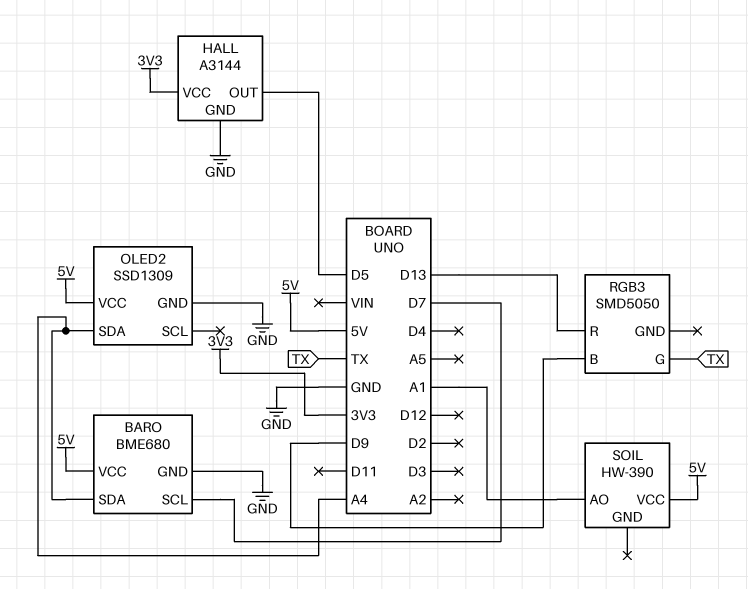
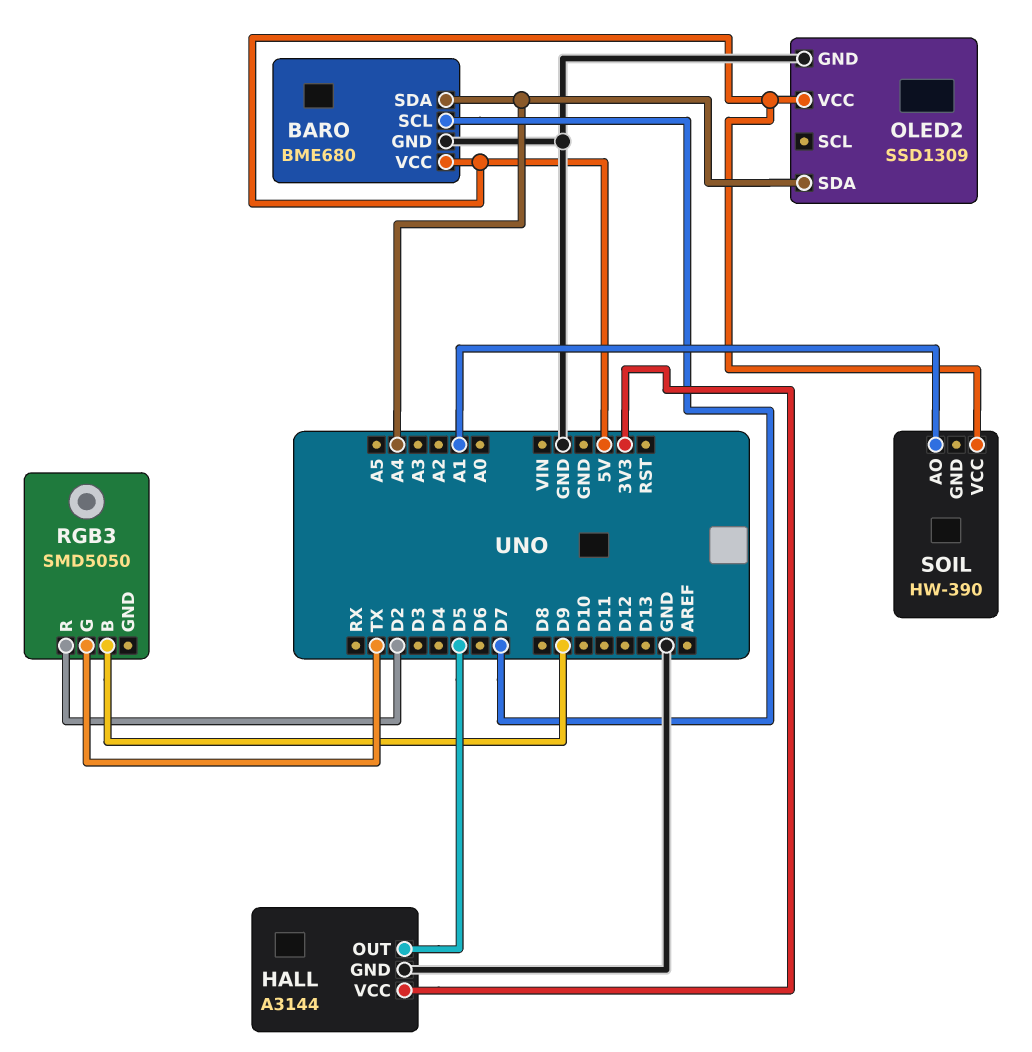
RGB3 pin R: D13 -> D2

